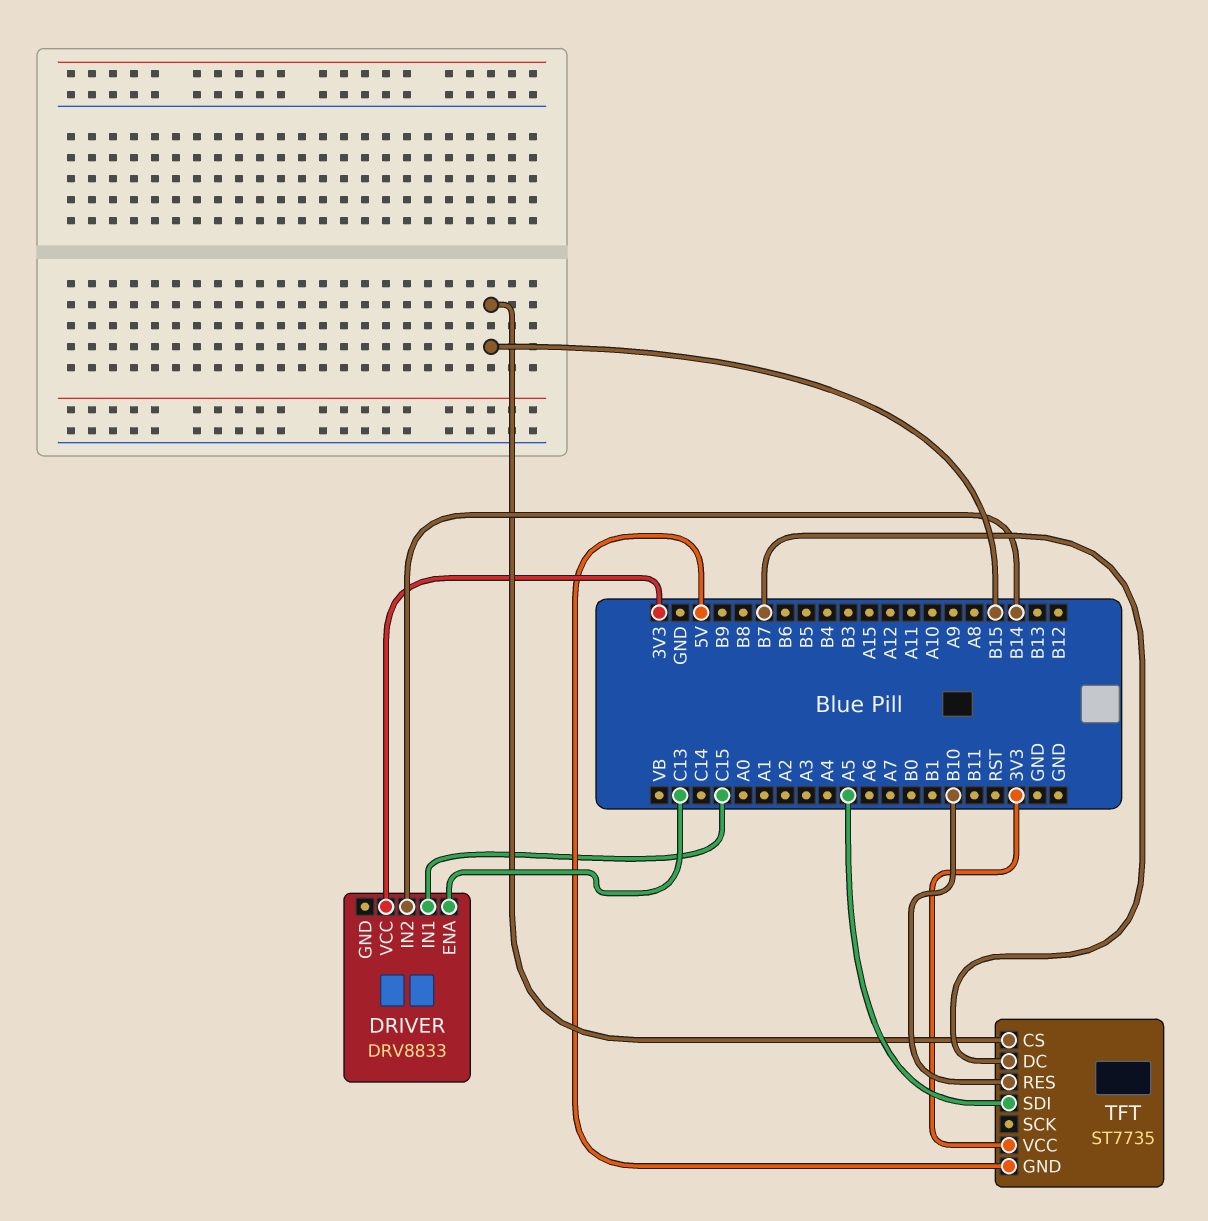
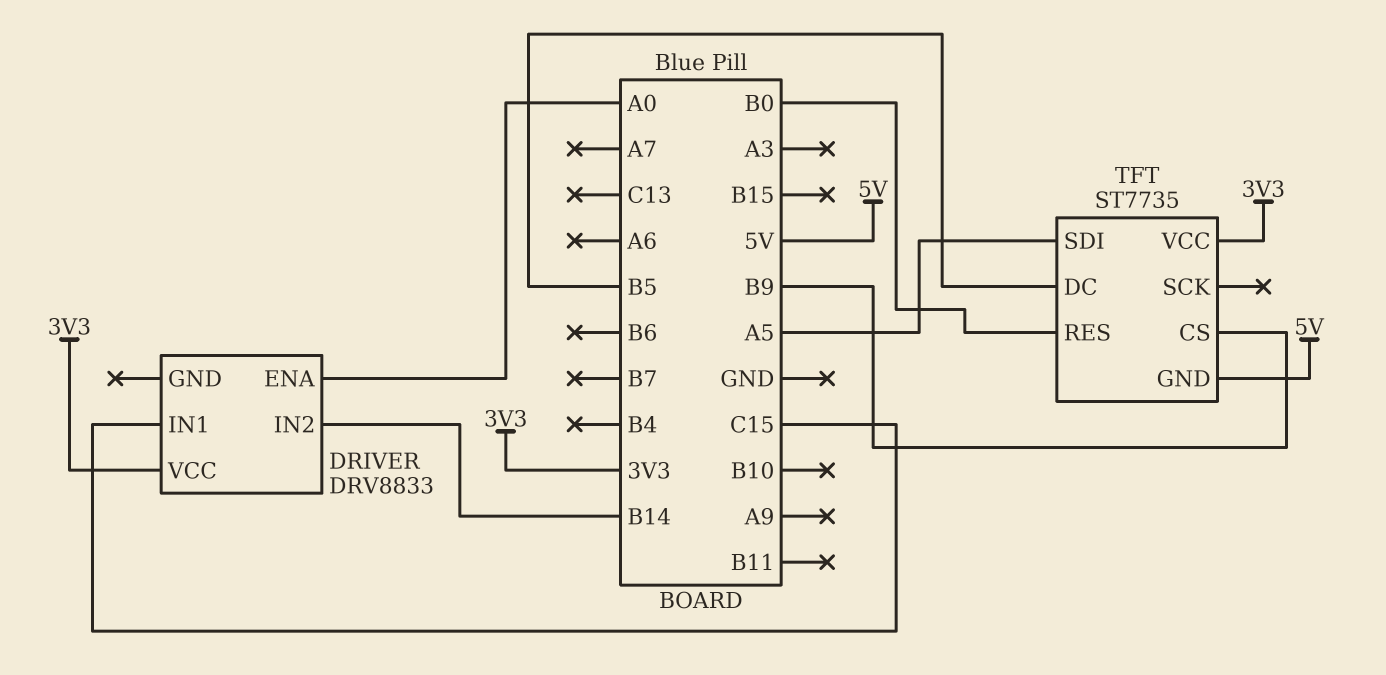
DRIVER pin ENA: C13 -> A0
TFT pin CS: B15 -> B9
TFT pin DC: B7 -> B5
TFT pin RES: B10 -> B0

